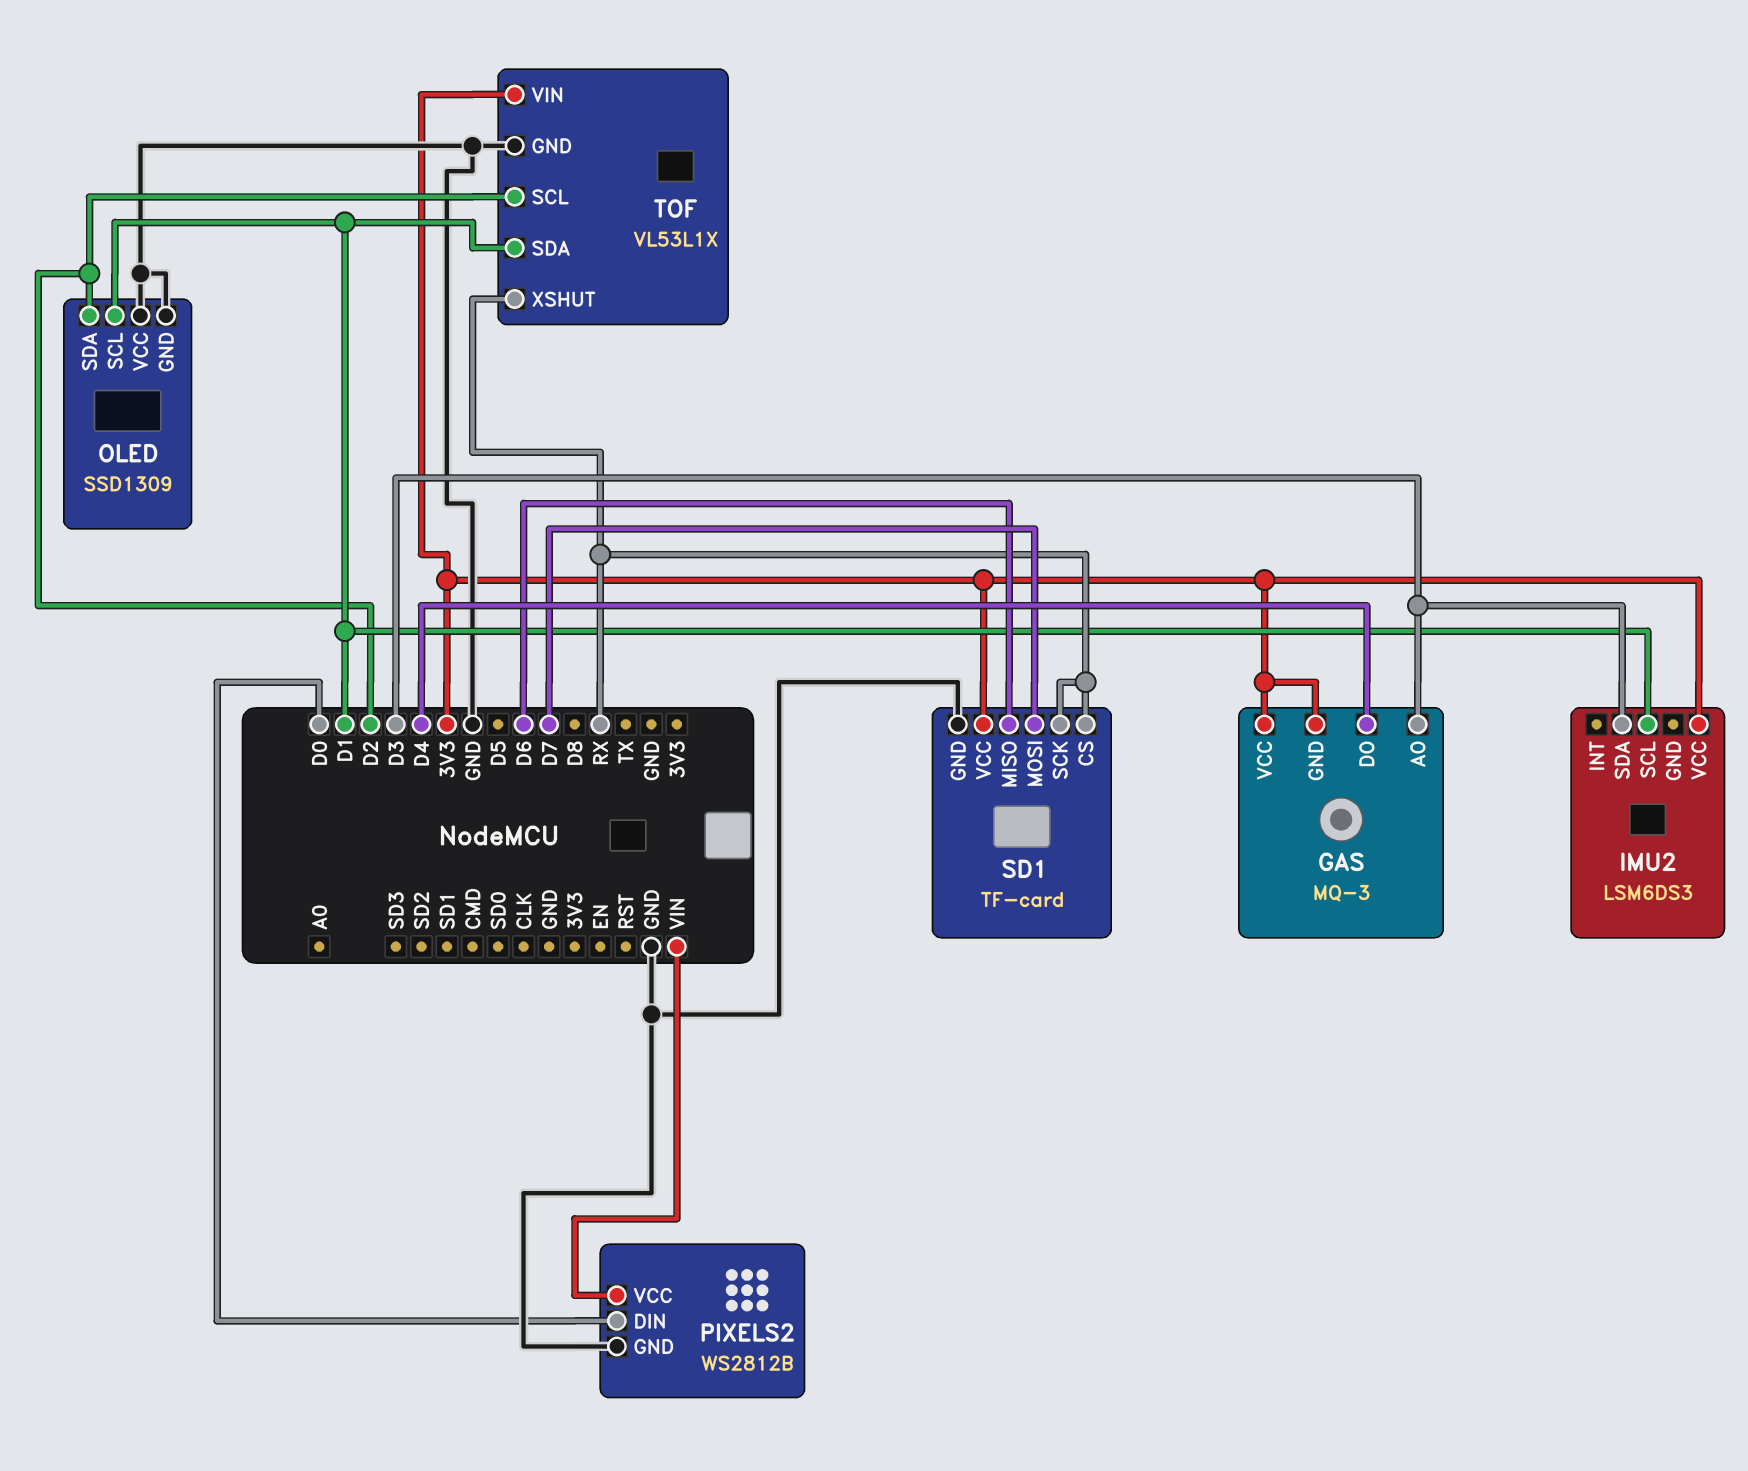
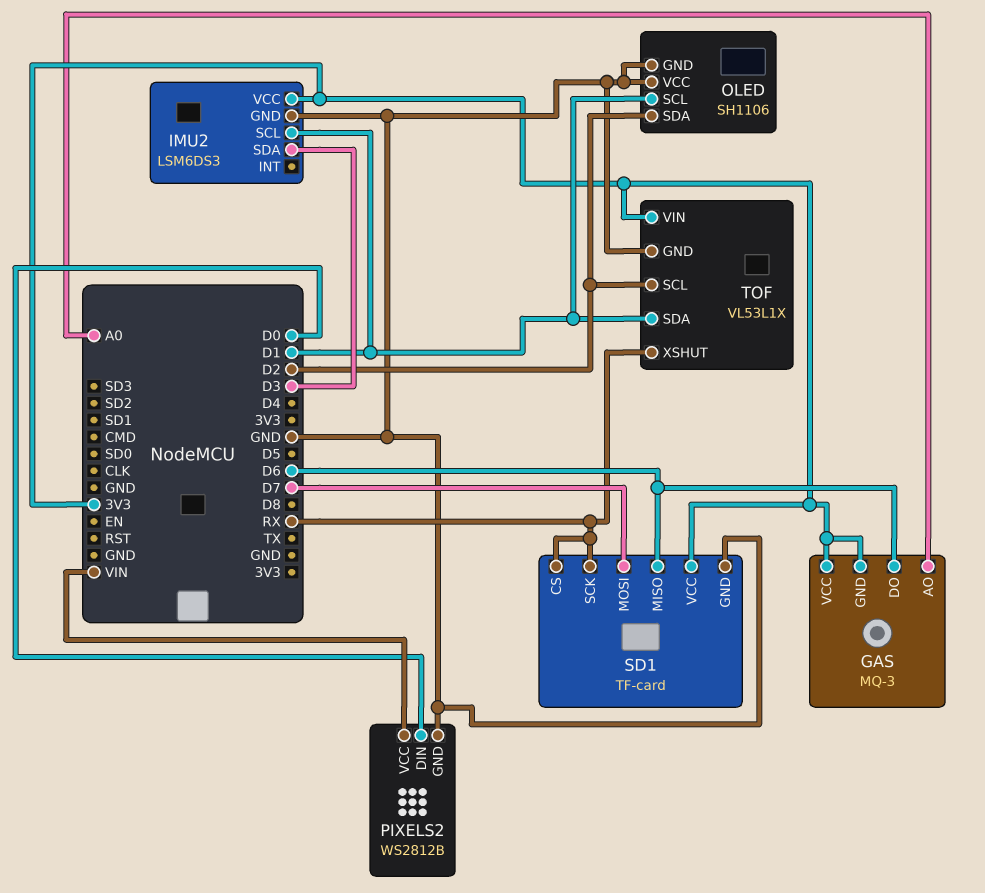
GAS pin AO: D3 -> A0
GAS pin DO: D4 -> D6
IMU2 pin GND: none -> GND
OLED: SSD1309 -> SH1106

